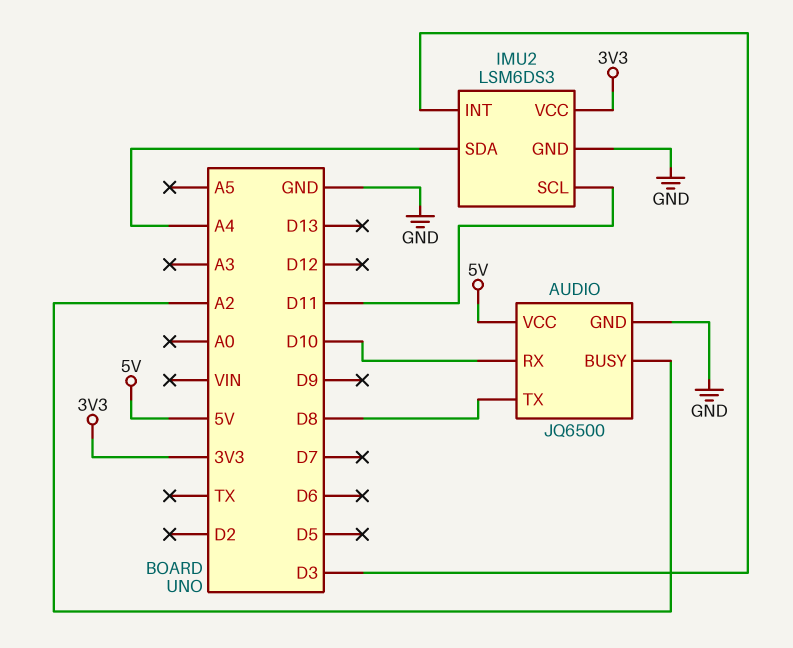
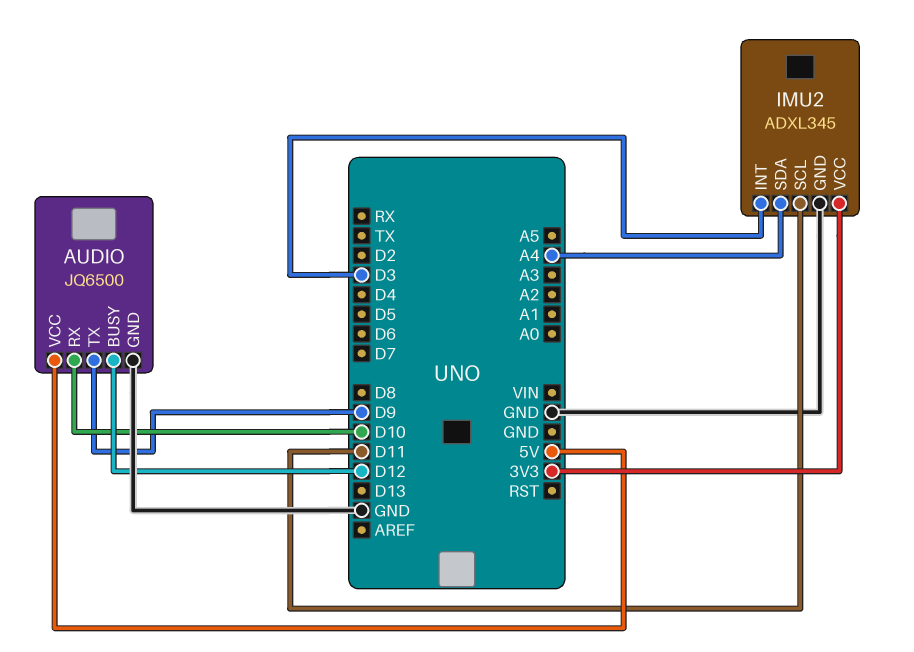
AUDIO pin BUSY: A2 -> D12
AUDIO pin TX: D8 -> D9
IMU2: LSM6DS3 -> ADXL345

